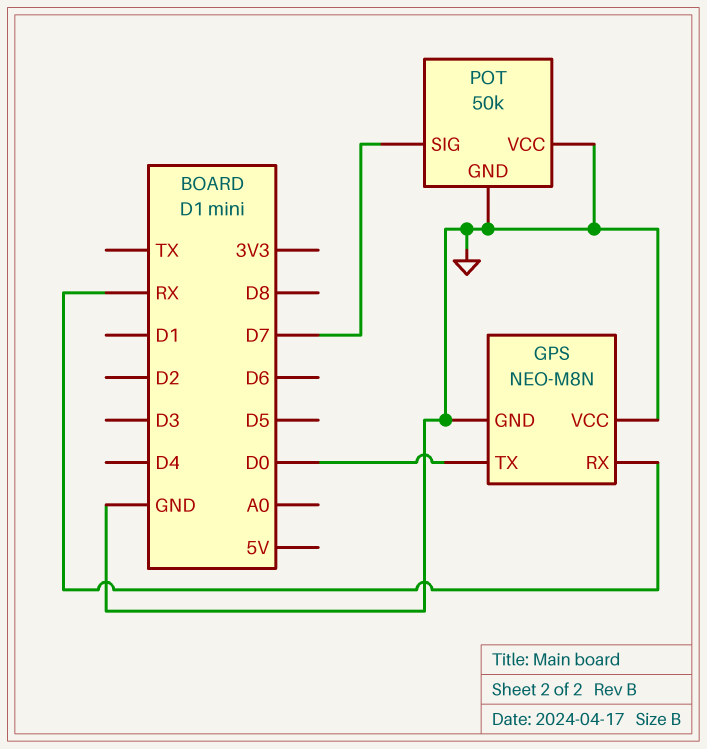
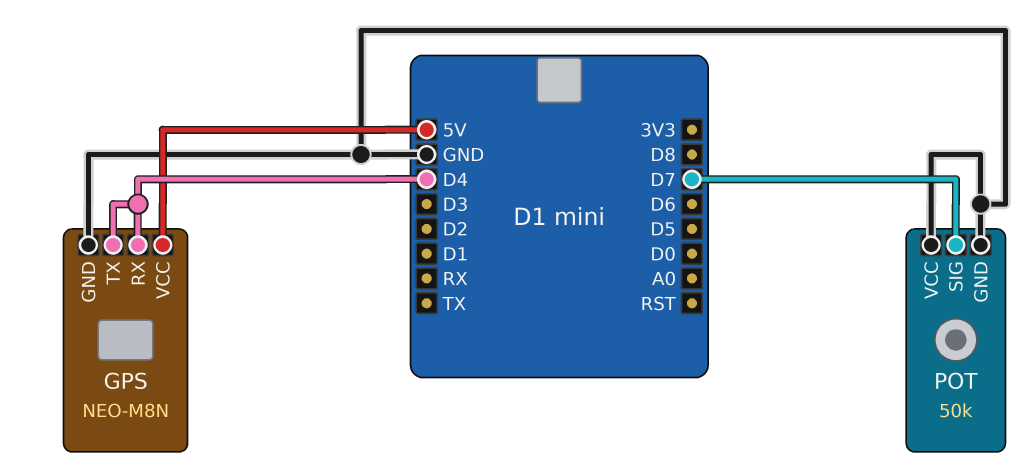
GPS pin RX: RX -> D4
GPS pin TX: D0 -> D4
GPS pin VCC: GND -> 5V

